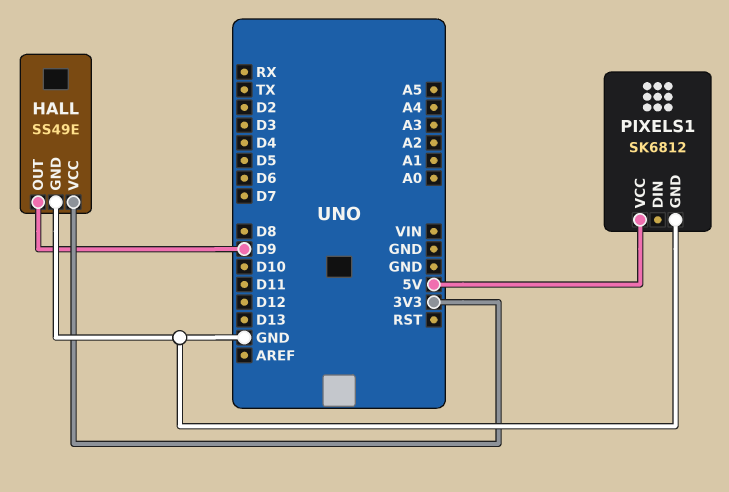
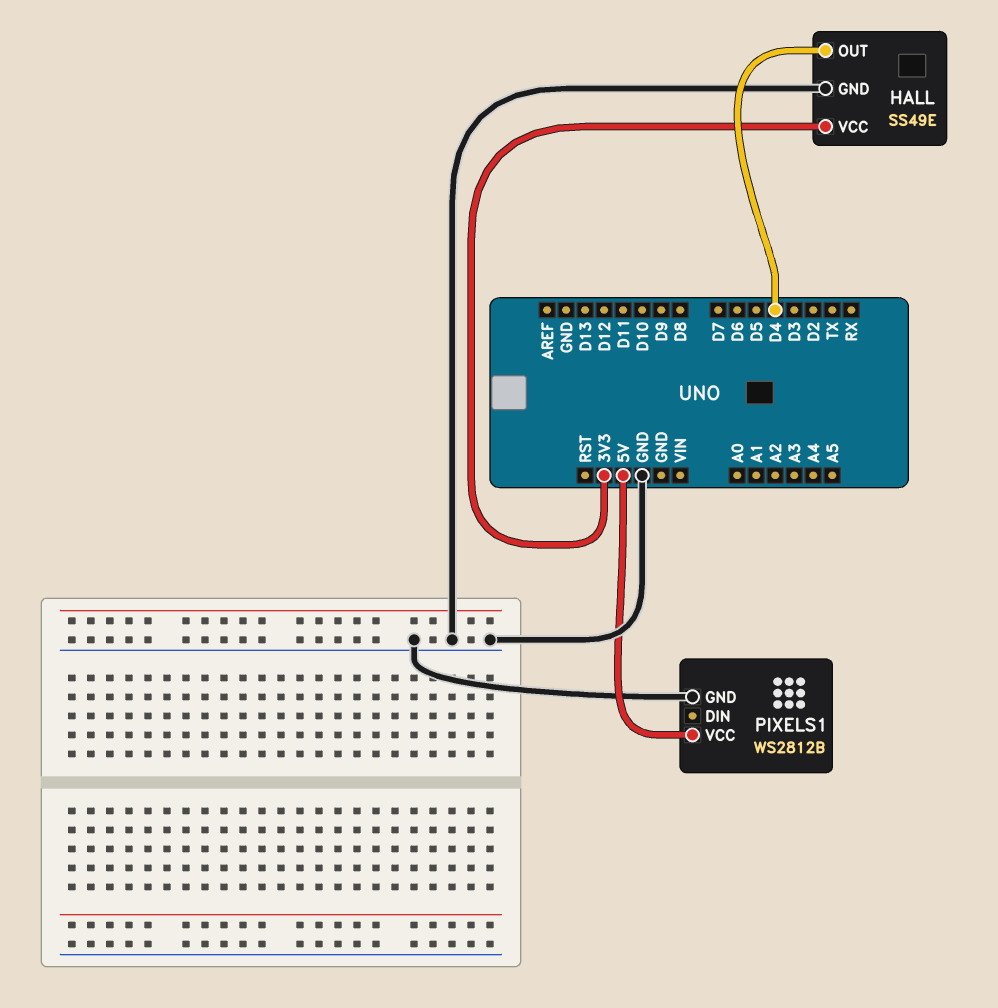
HALL pin OUT: D9 -> D4
PIXELS1: SK6812 -> WS2812B

